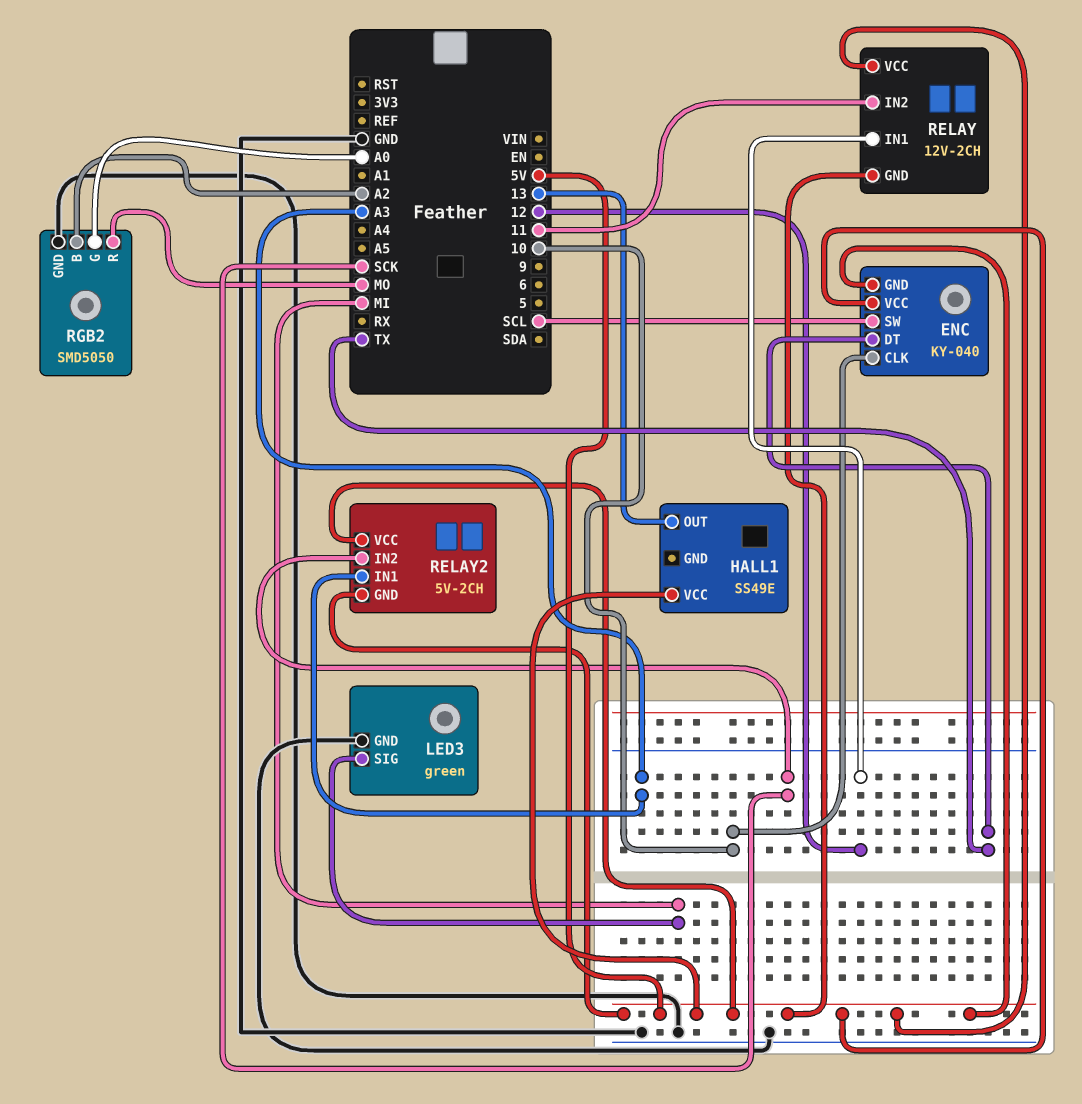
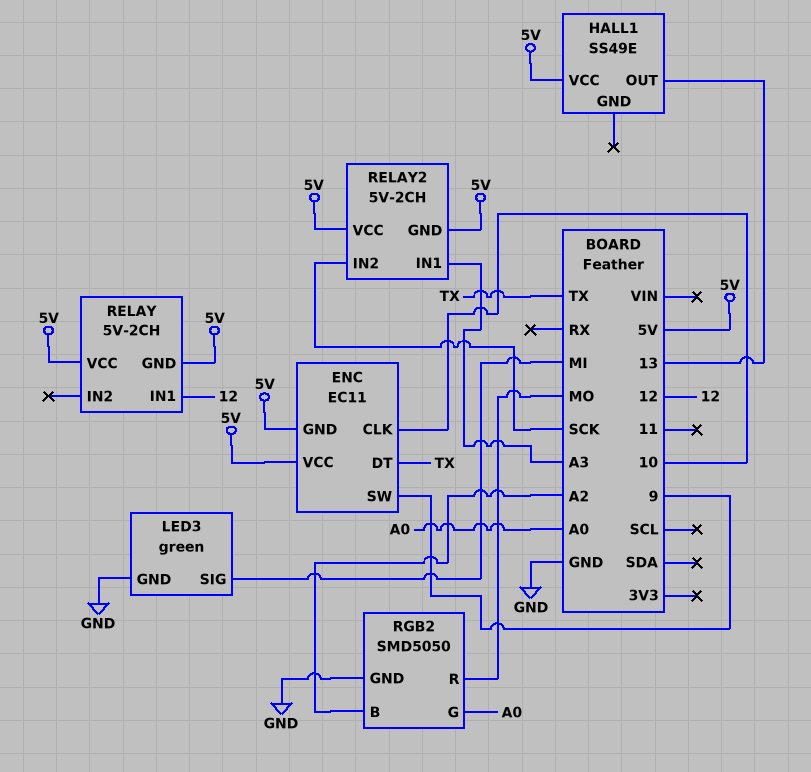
ENC: KY-040 -> EC11
ENC pin SW: SCL -> 9
RELAY: 12V-2CH -> 5V-2CH
RELAY pin IN2: 11 -> none

